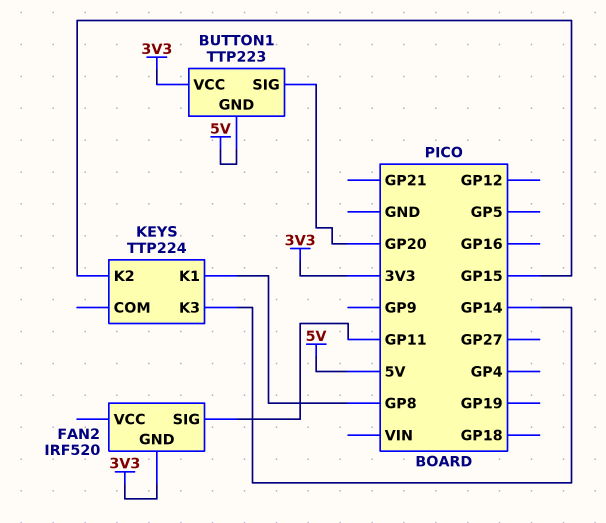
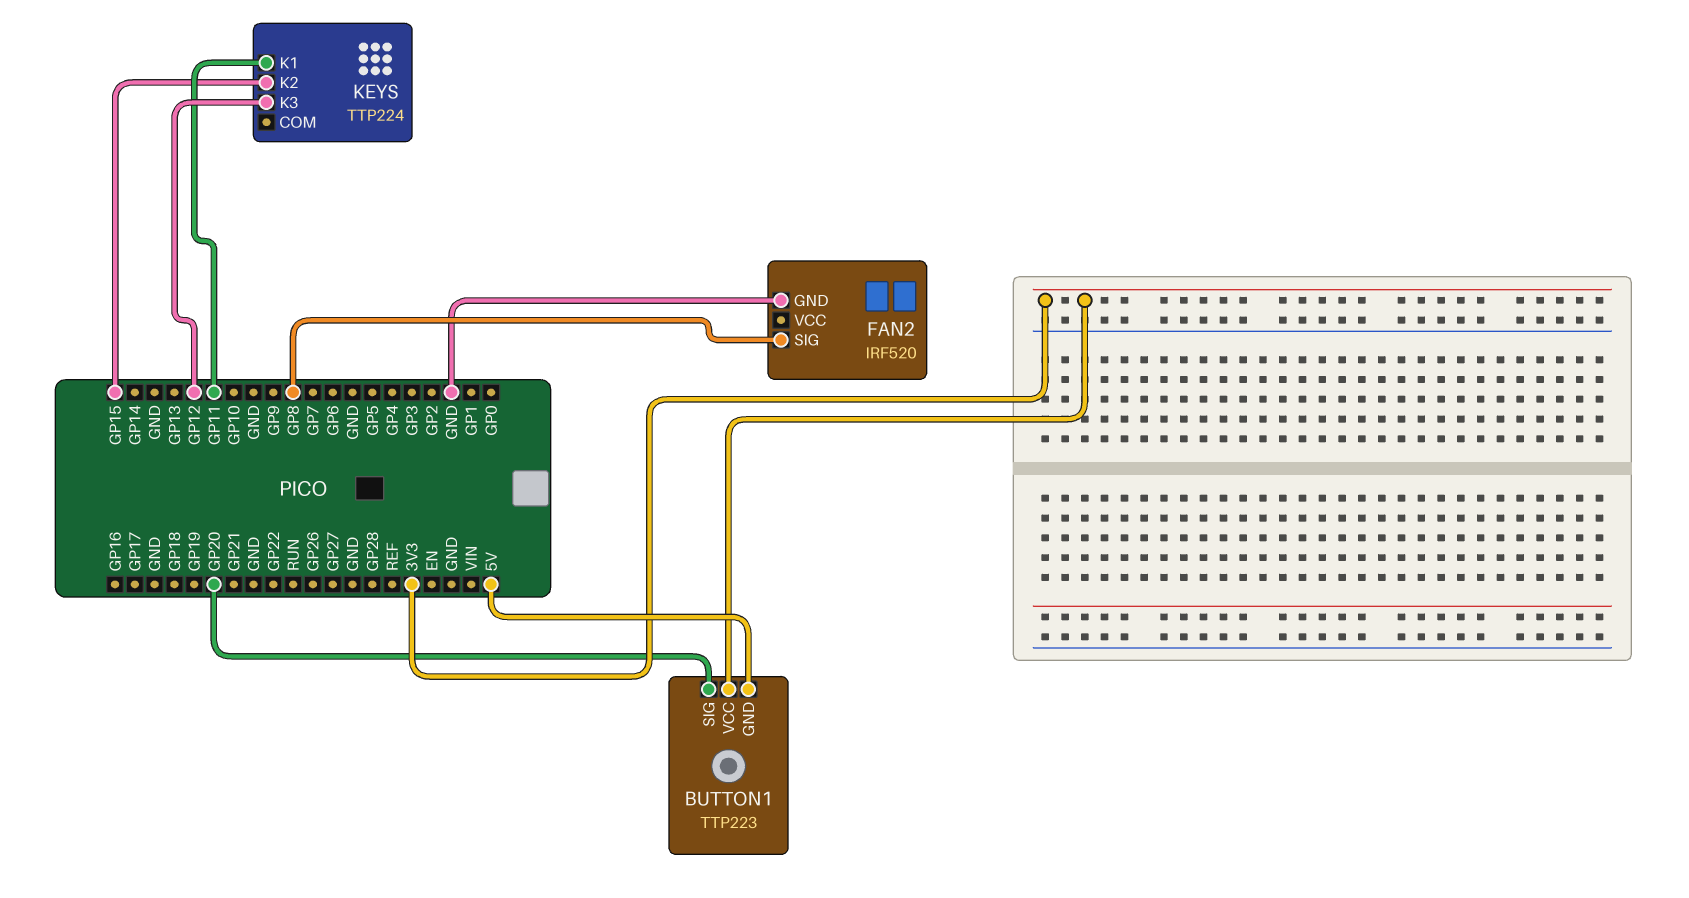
FAN2 pin GND: 3V3 -> GND
FAN2 pin SIG: GP11 -> GP8
KEYS pin K1: GP8 -> GP11
KEYS pin K3: GP14 -> GP12

